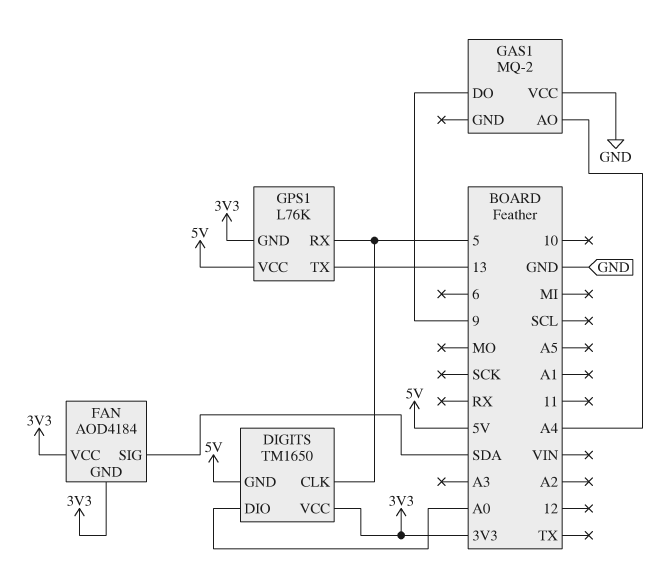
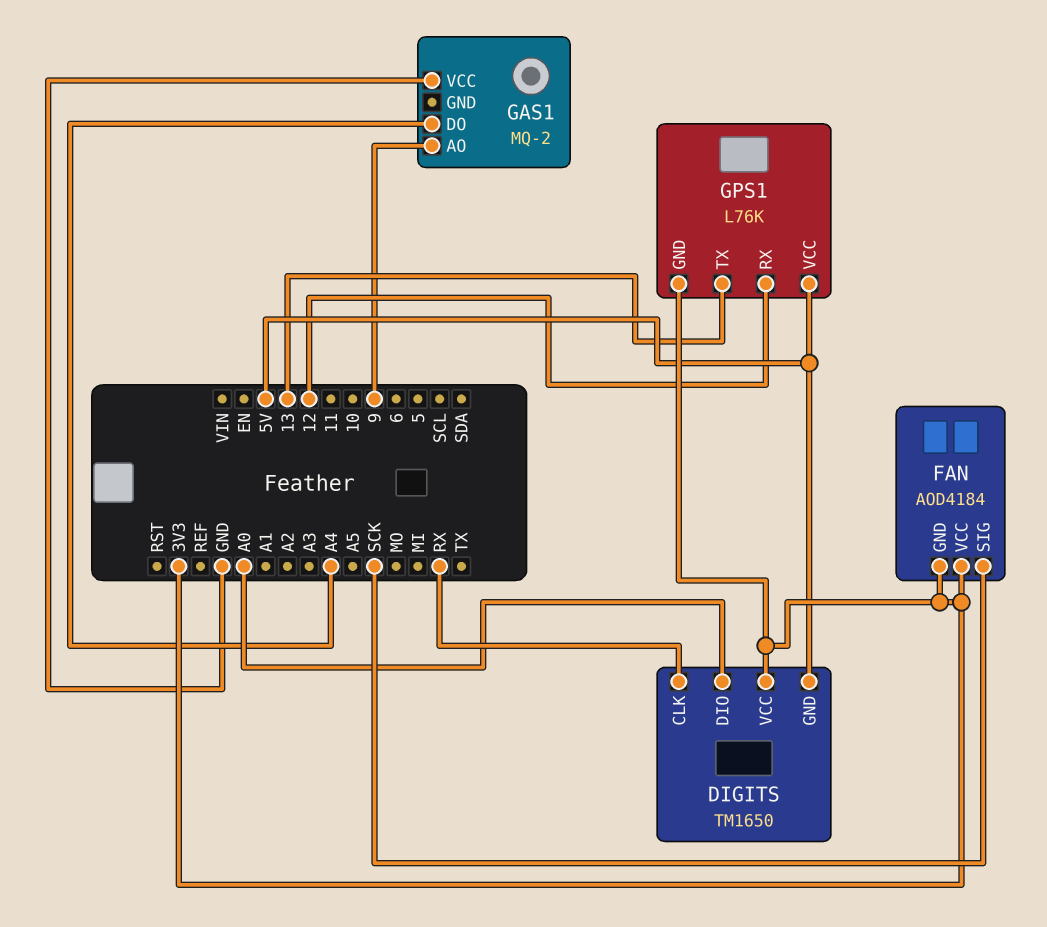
DIGITS pin CLK: 5 -> RX
FAN pin SIG: SDA -> SCK
GAS1 pin AO: A4 -> 9
GAS1 pin DO: 9 -> A4
GPS1 pin RX: 5 -> 12

